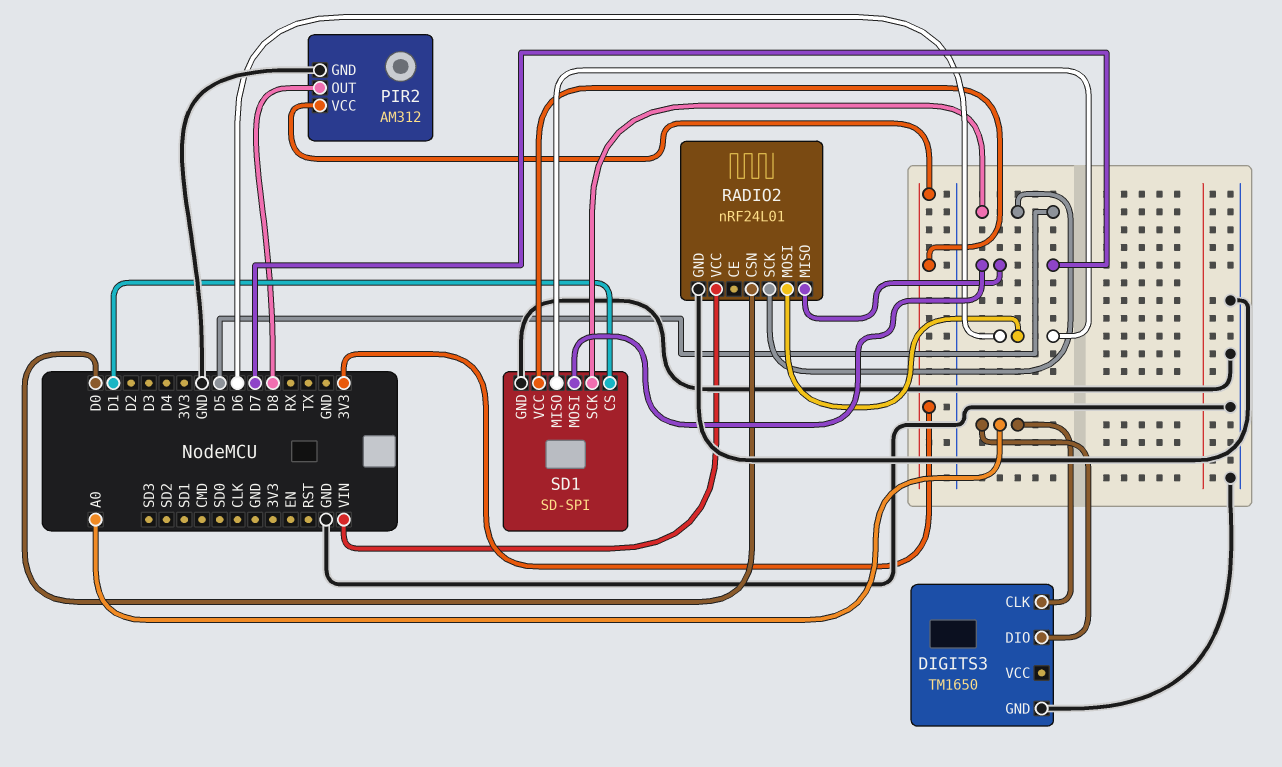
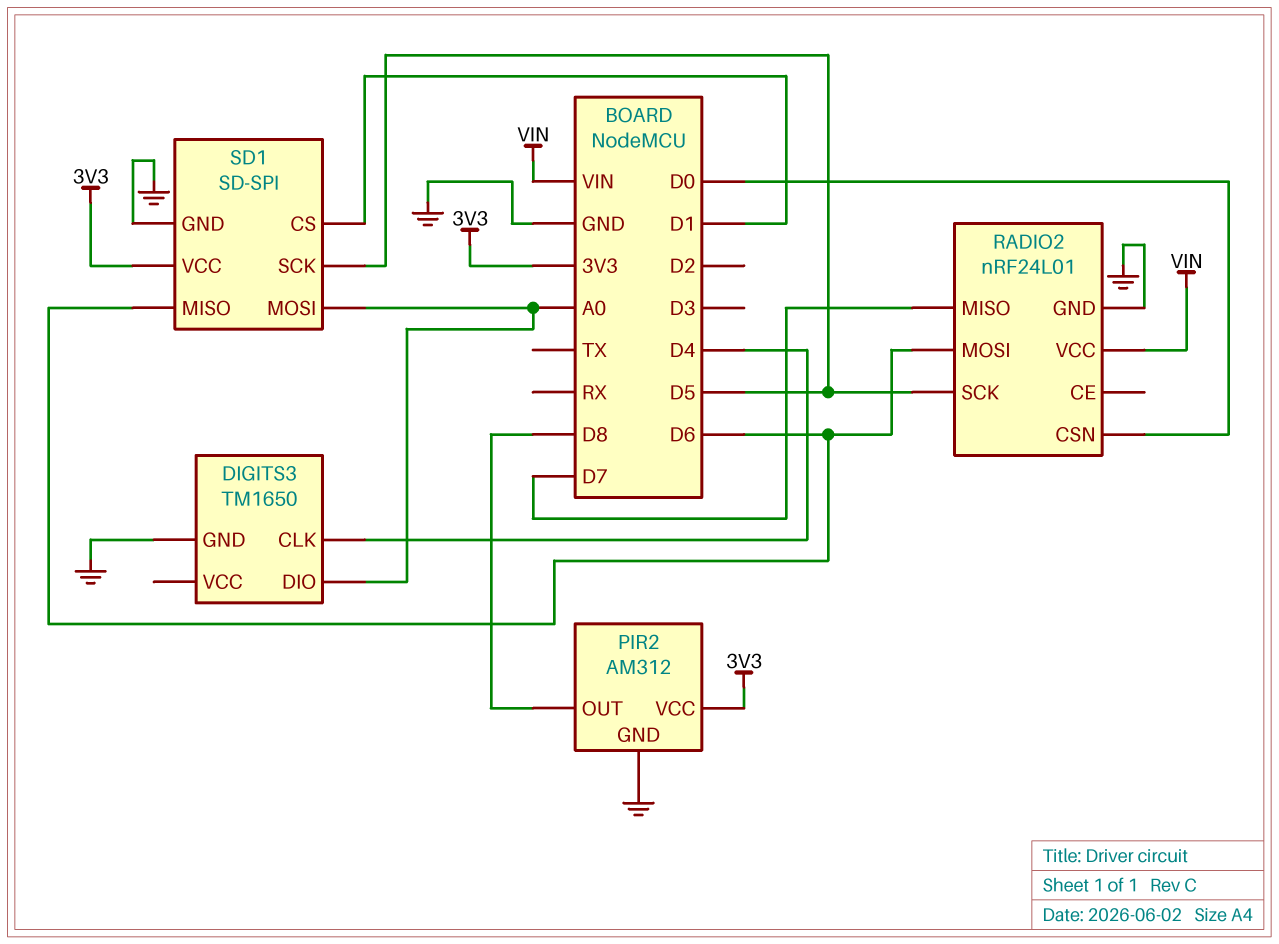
DIGITS3 pin CLK: A0 -> D4
SD1 pin MOSI: D7 -> A0

